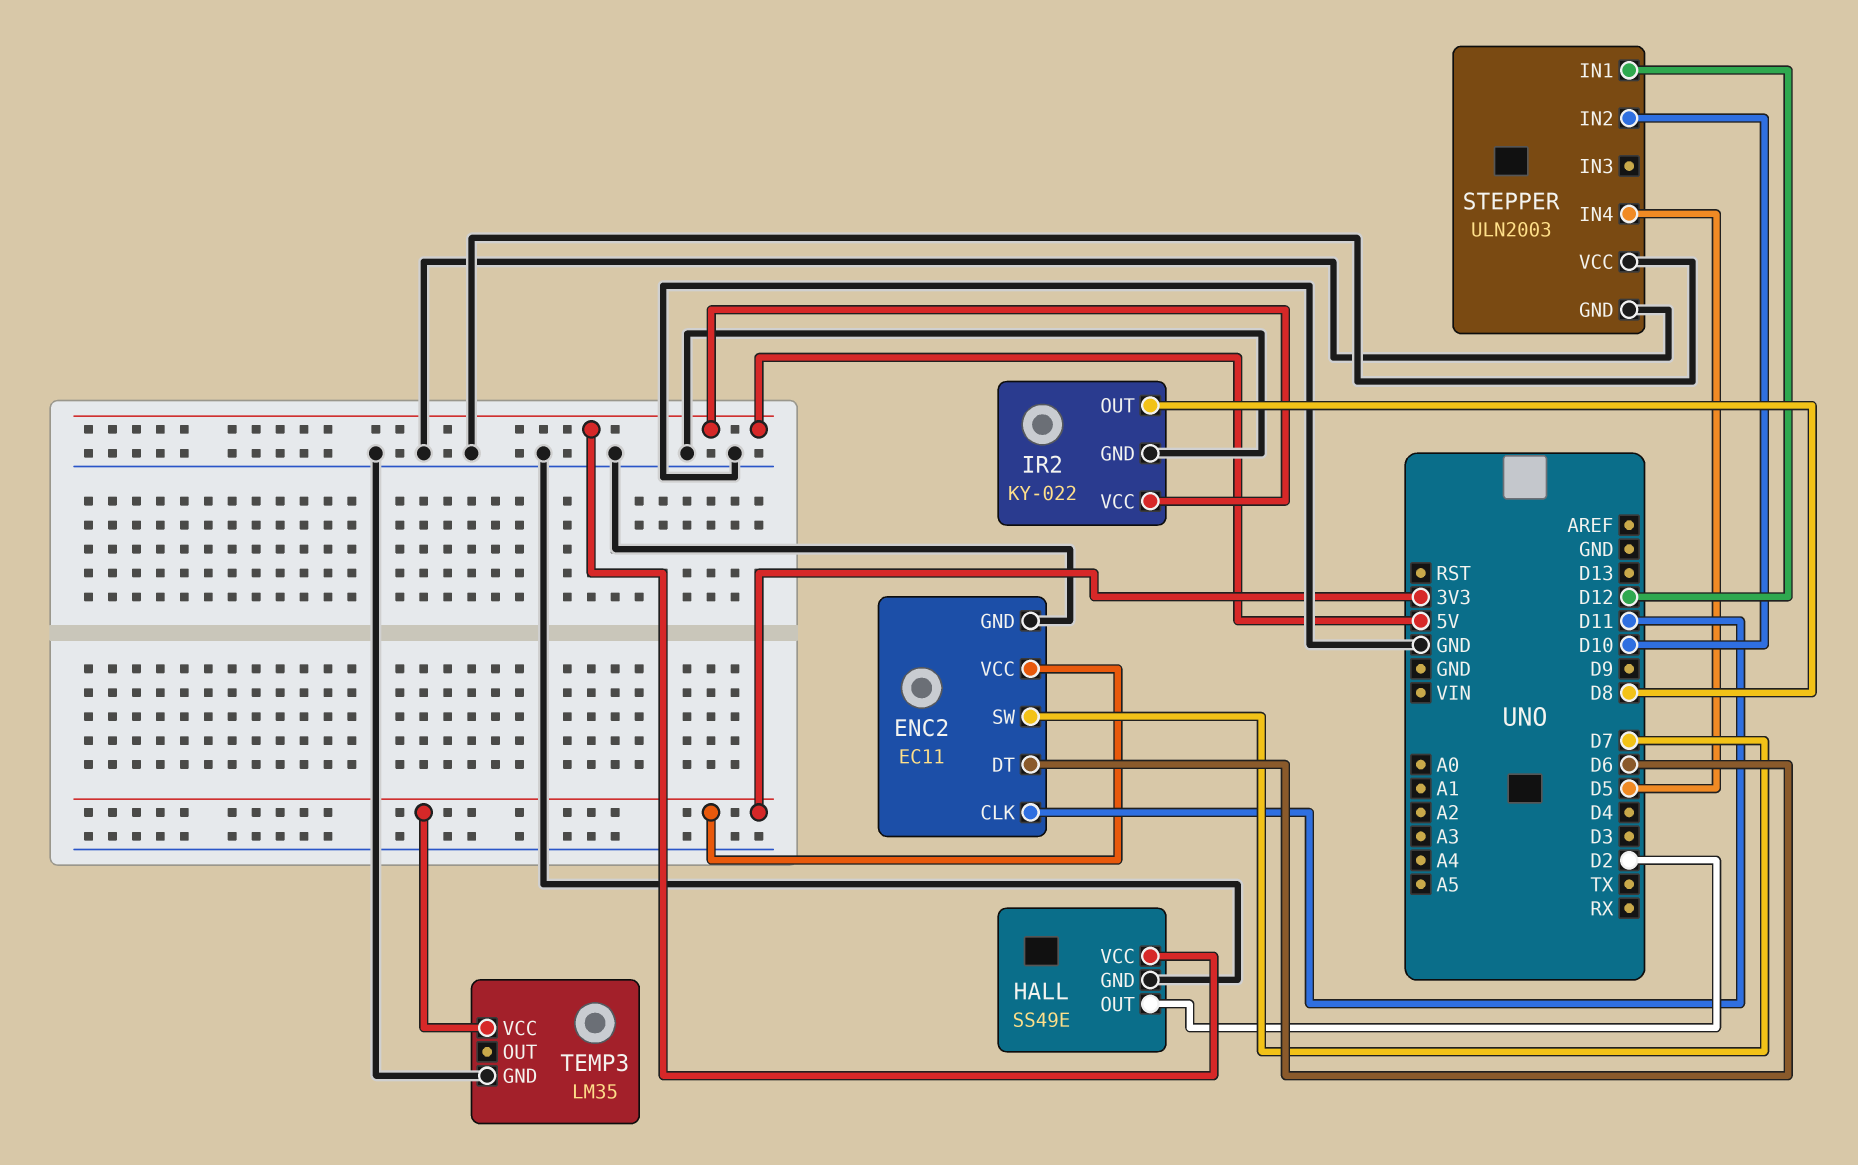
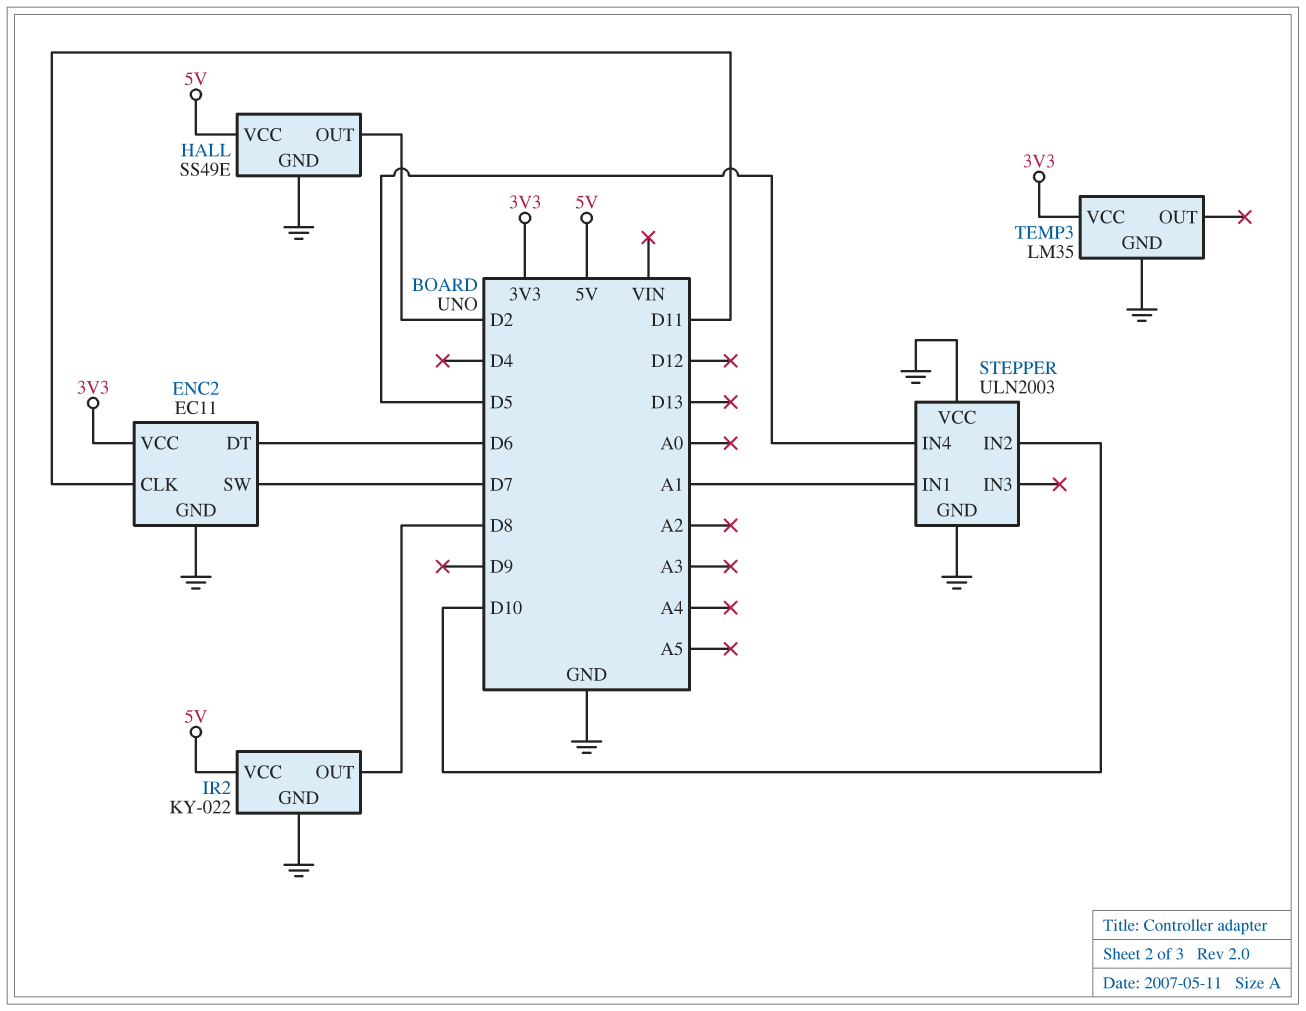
STEPPER pin IN1: D12 -> A1

